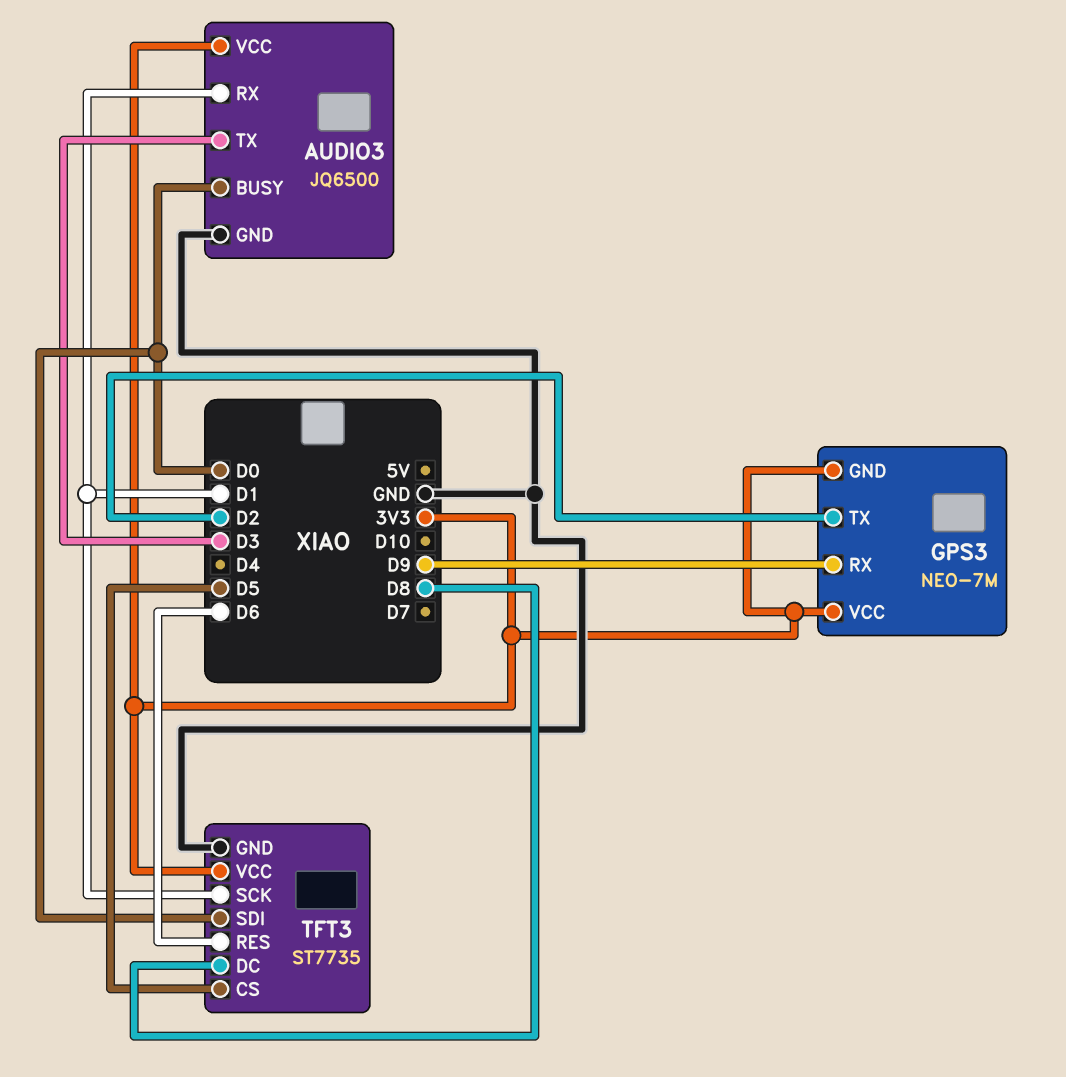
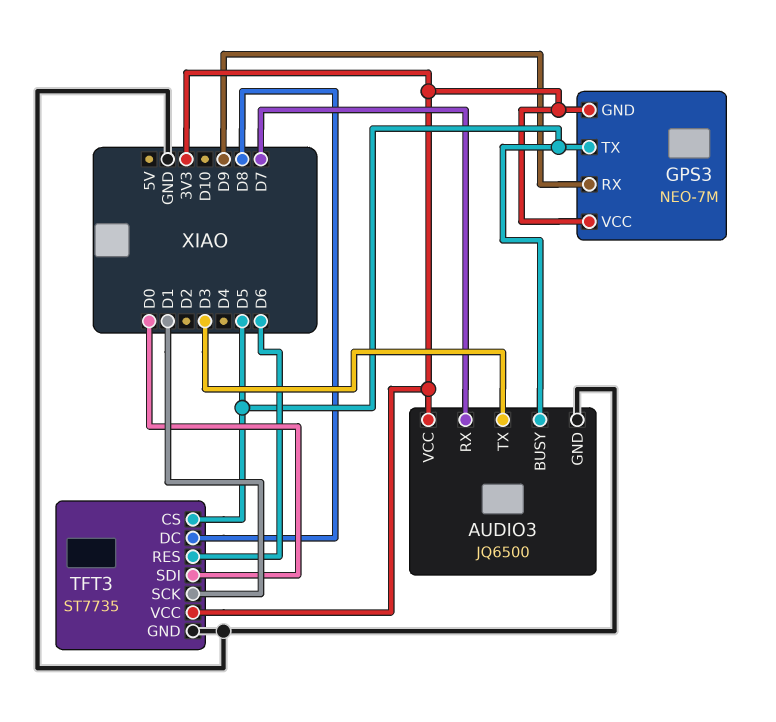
AUDIO3 pin BUSY: D0 -> D5
AUDIO3 pin RX: D1 -> D7
GPS3 pin TX: D2 -> D5

